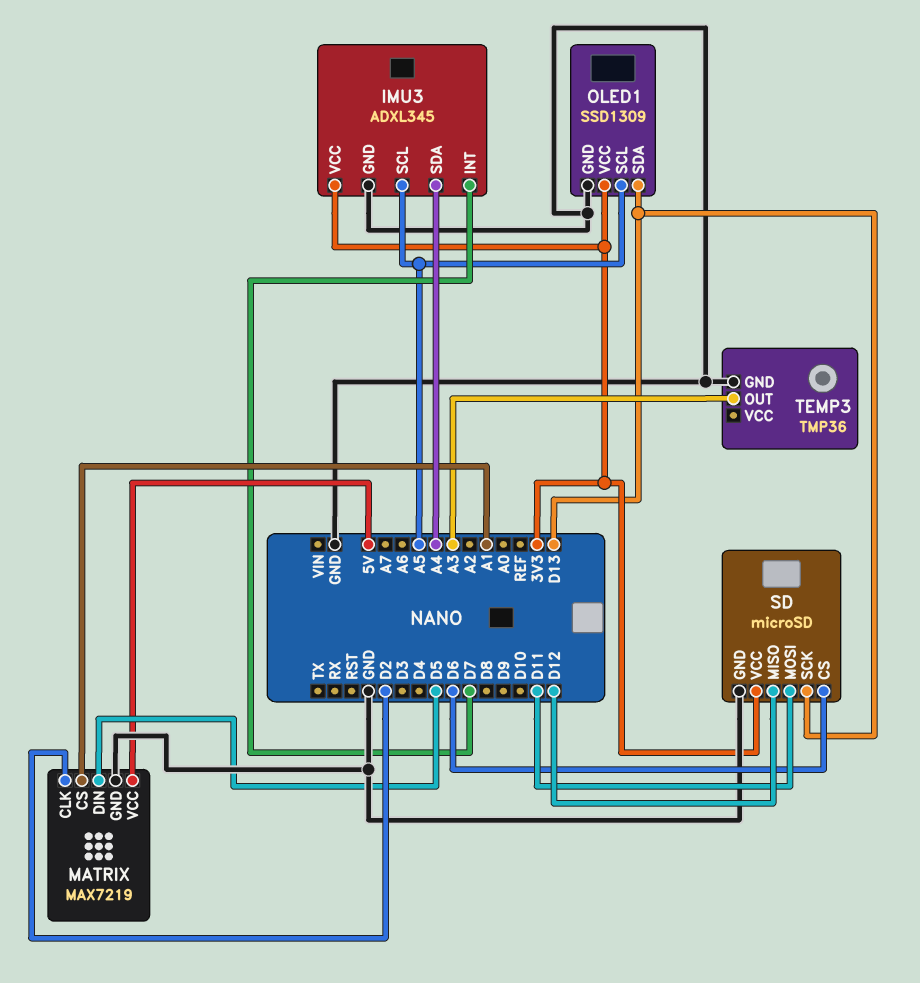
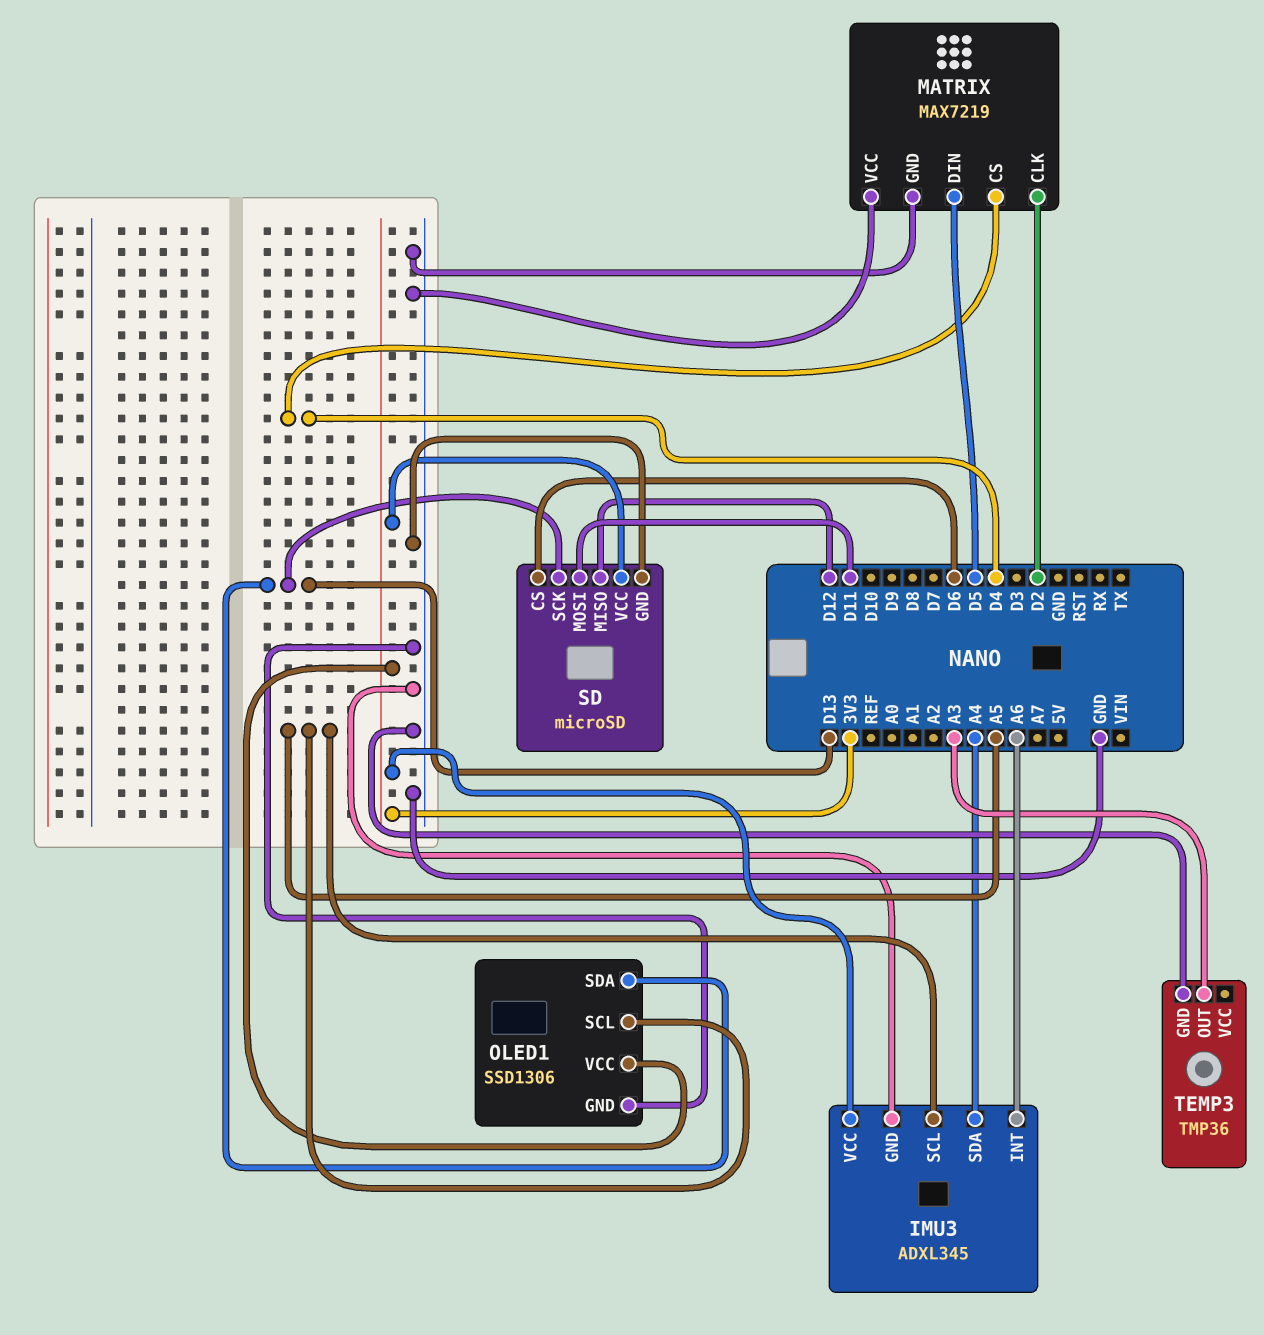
IMU3 pin INT: D7 -> A6
MATRIX pin CS: A1 -> D4
MATRIX pin VCC: 5V -> GND
OLED1: SSD1309 -> SSD1306

